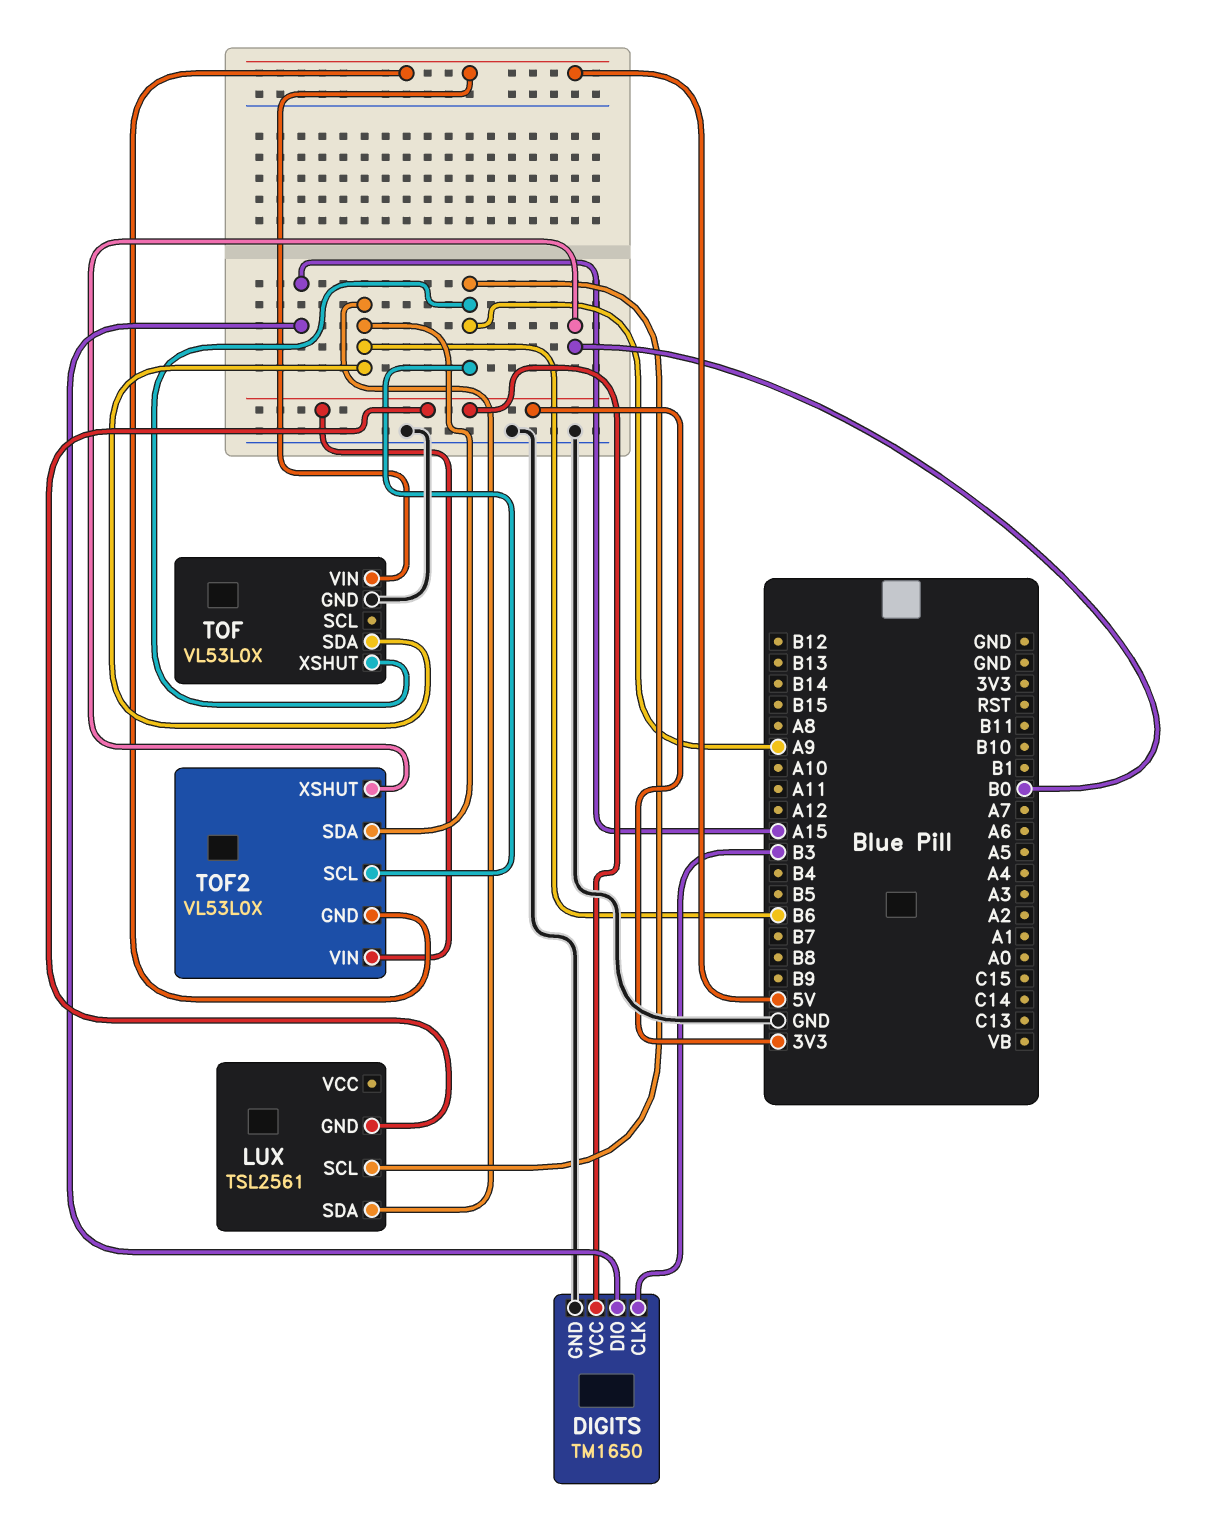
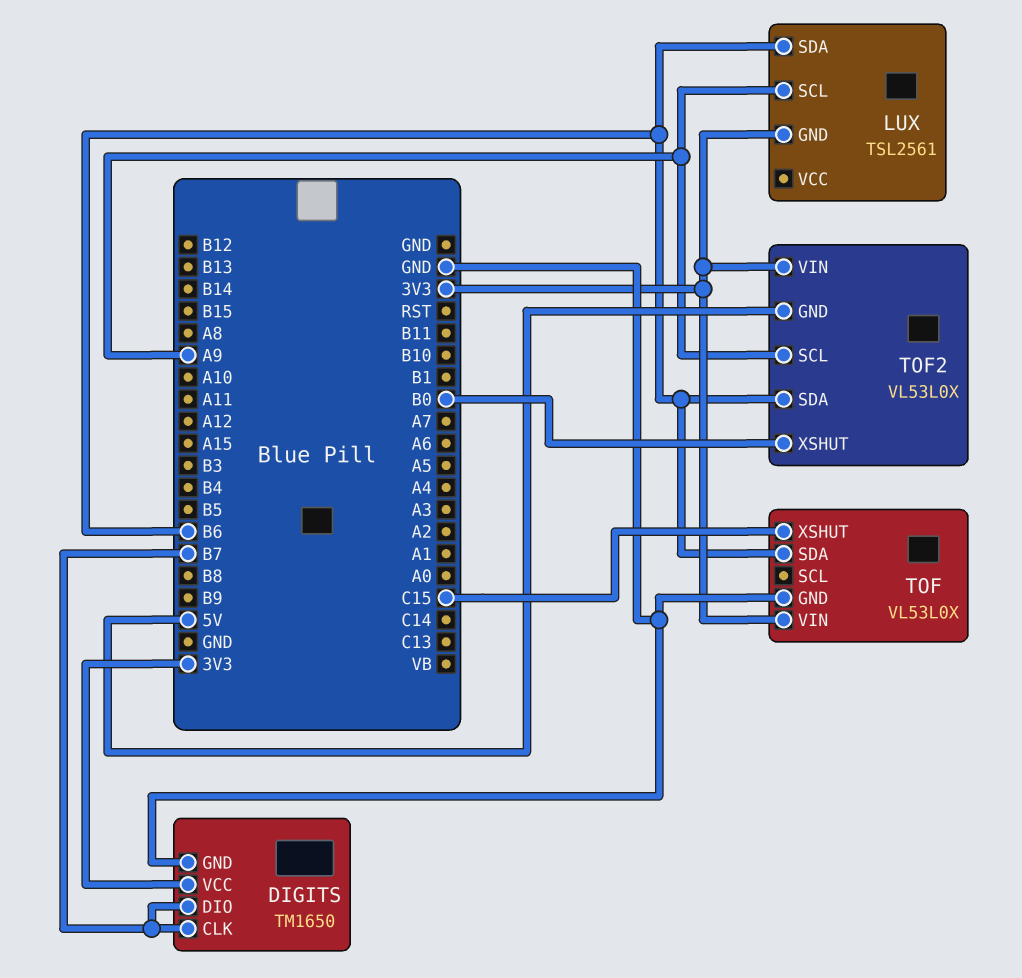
DIGITS pin CLK: B3 -> B7
DIGITS pin DIO: A15 -> B7
TOF pin VIN: 5V -> 3V3
TOF pin XSHUT: A9 -> C15

